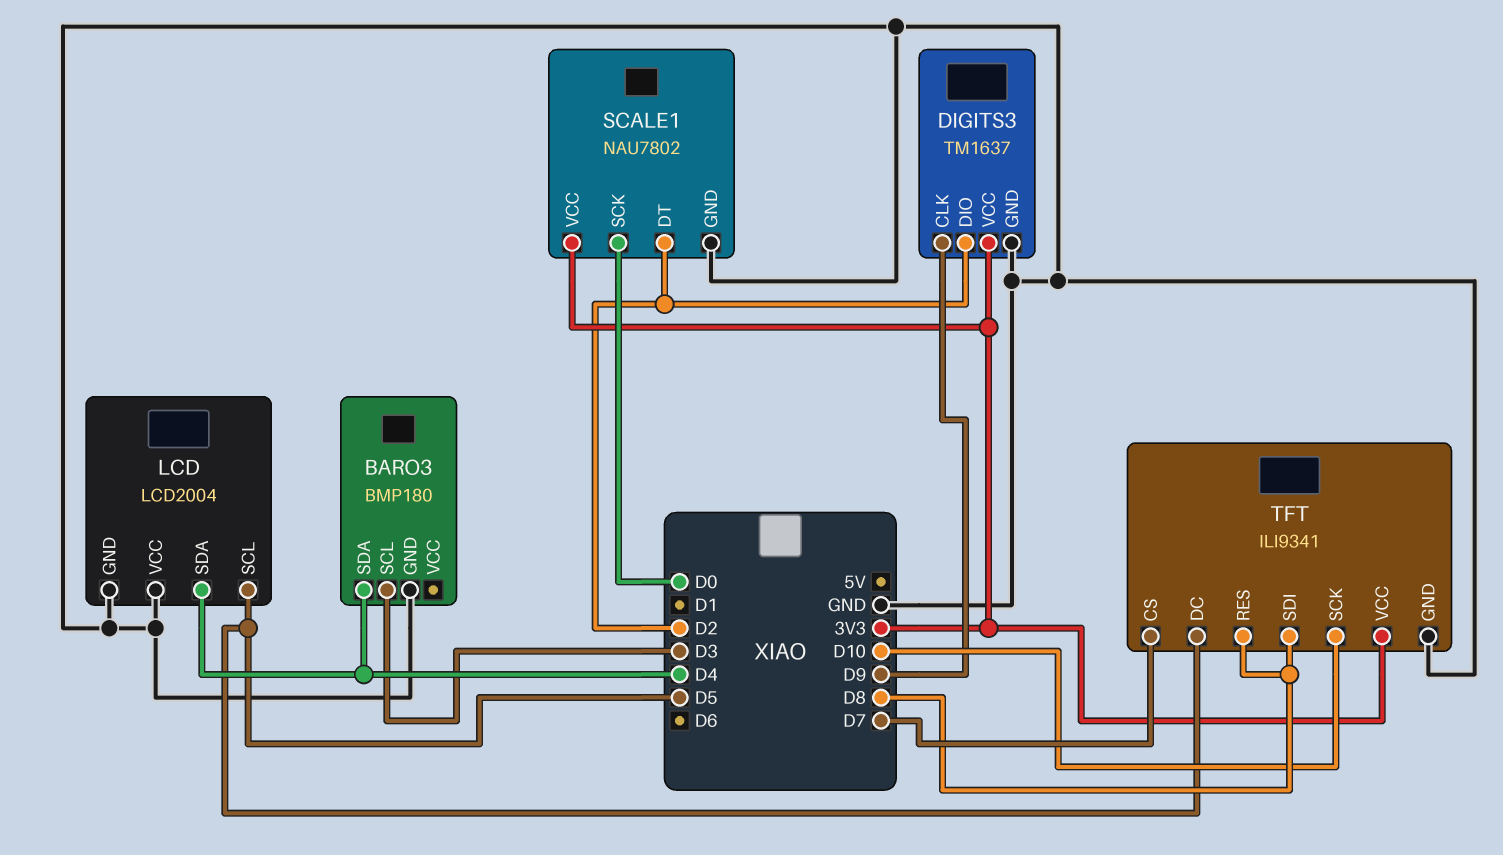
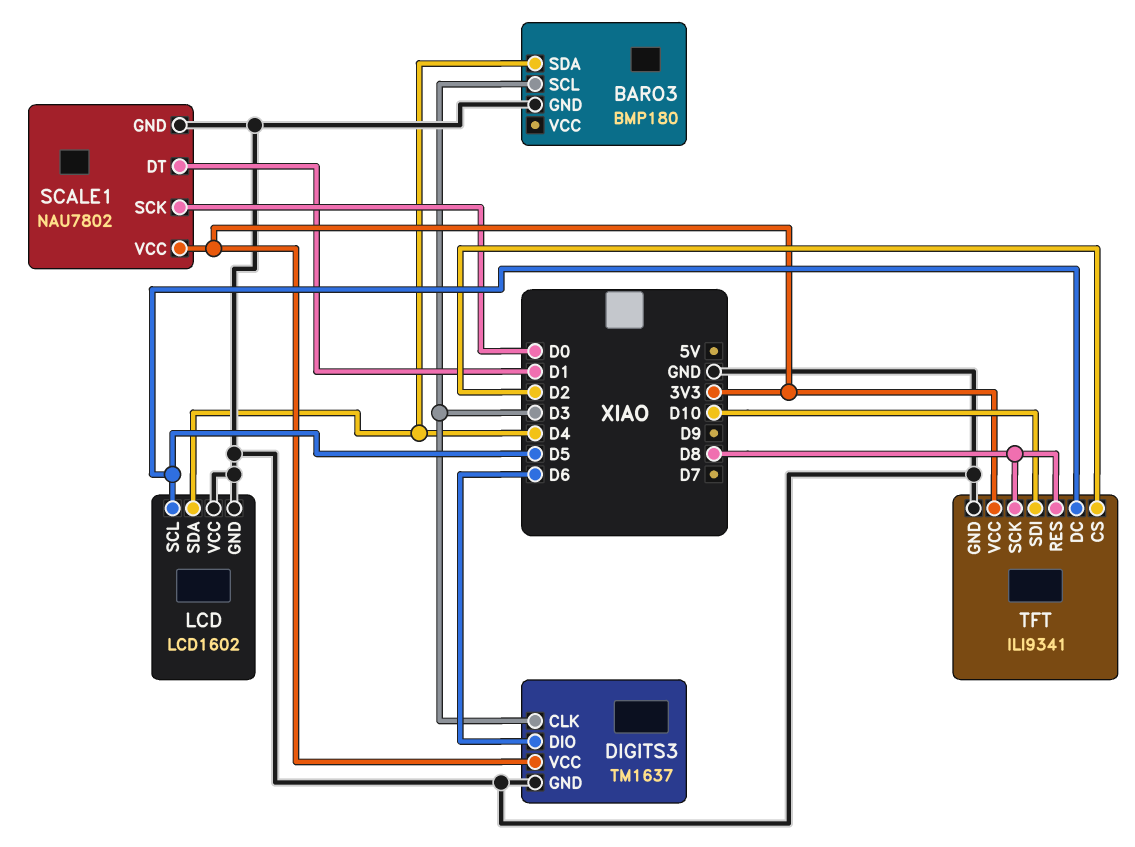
DIGITS3 pin CLK: D9 -> D3
DIGITS3 pin DIO: D2 -> D6
LCD: LCD2004 -> LCD1602
SCALE1 pin DT: D2 -> D1
TFT pin CS: D7 -> D2
TFT pin SCK: D10 -> D8
TFT pin SDI: D8 -> D10

